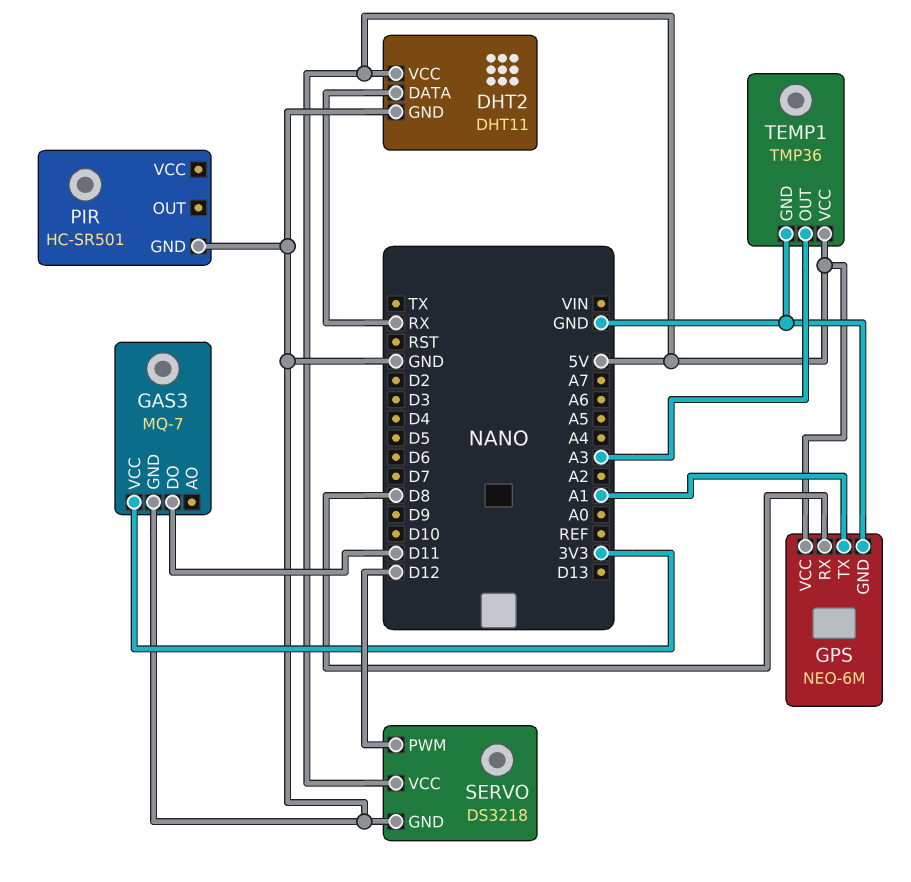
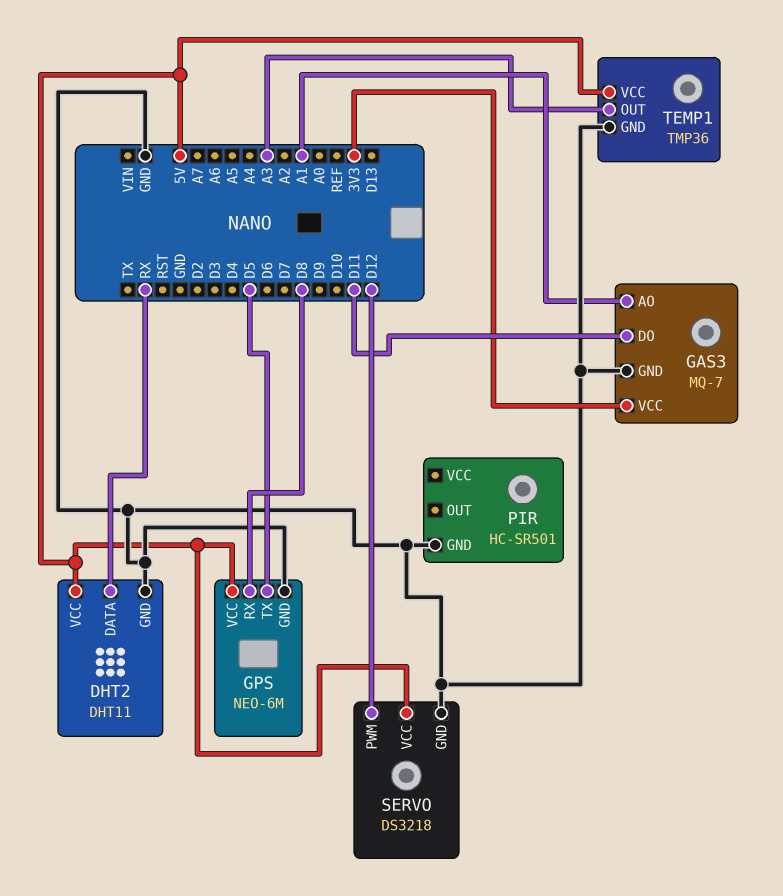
GAS3 pin AO: none -> A1
GPS pin TX: A1 -> D5

